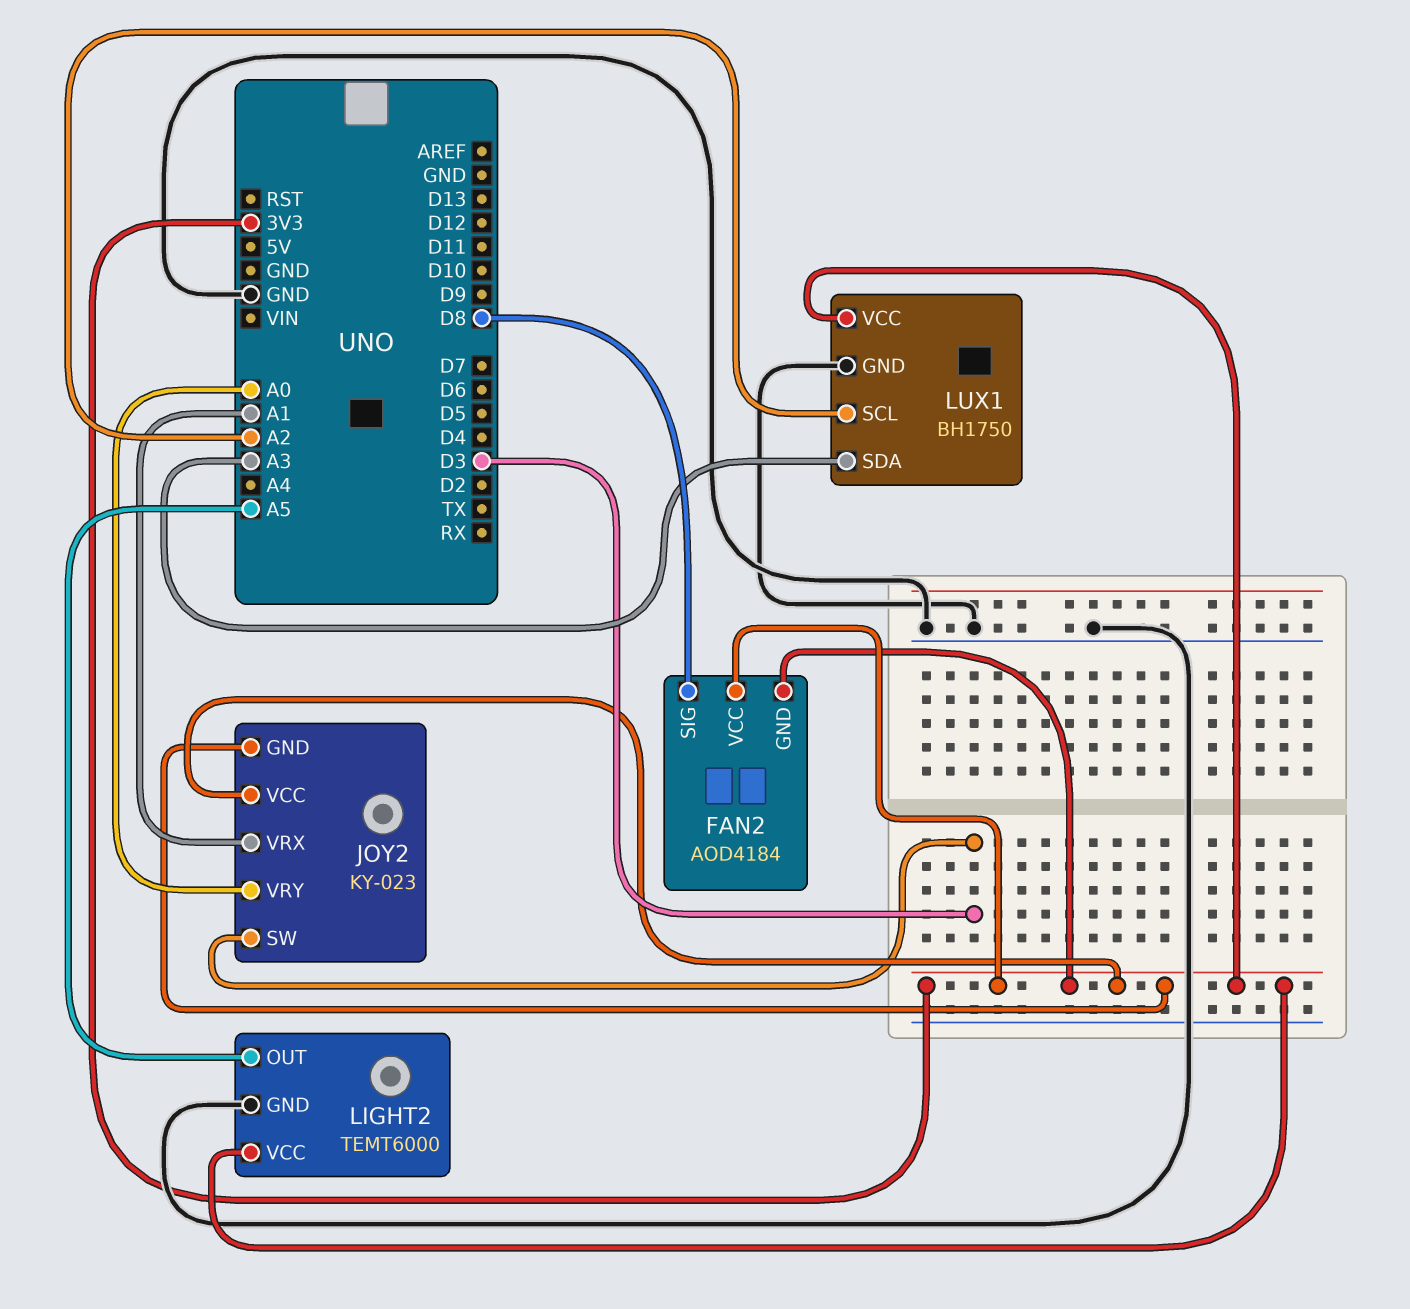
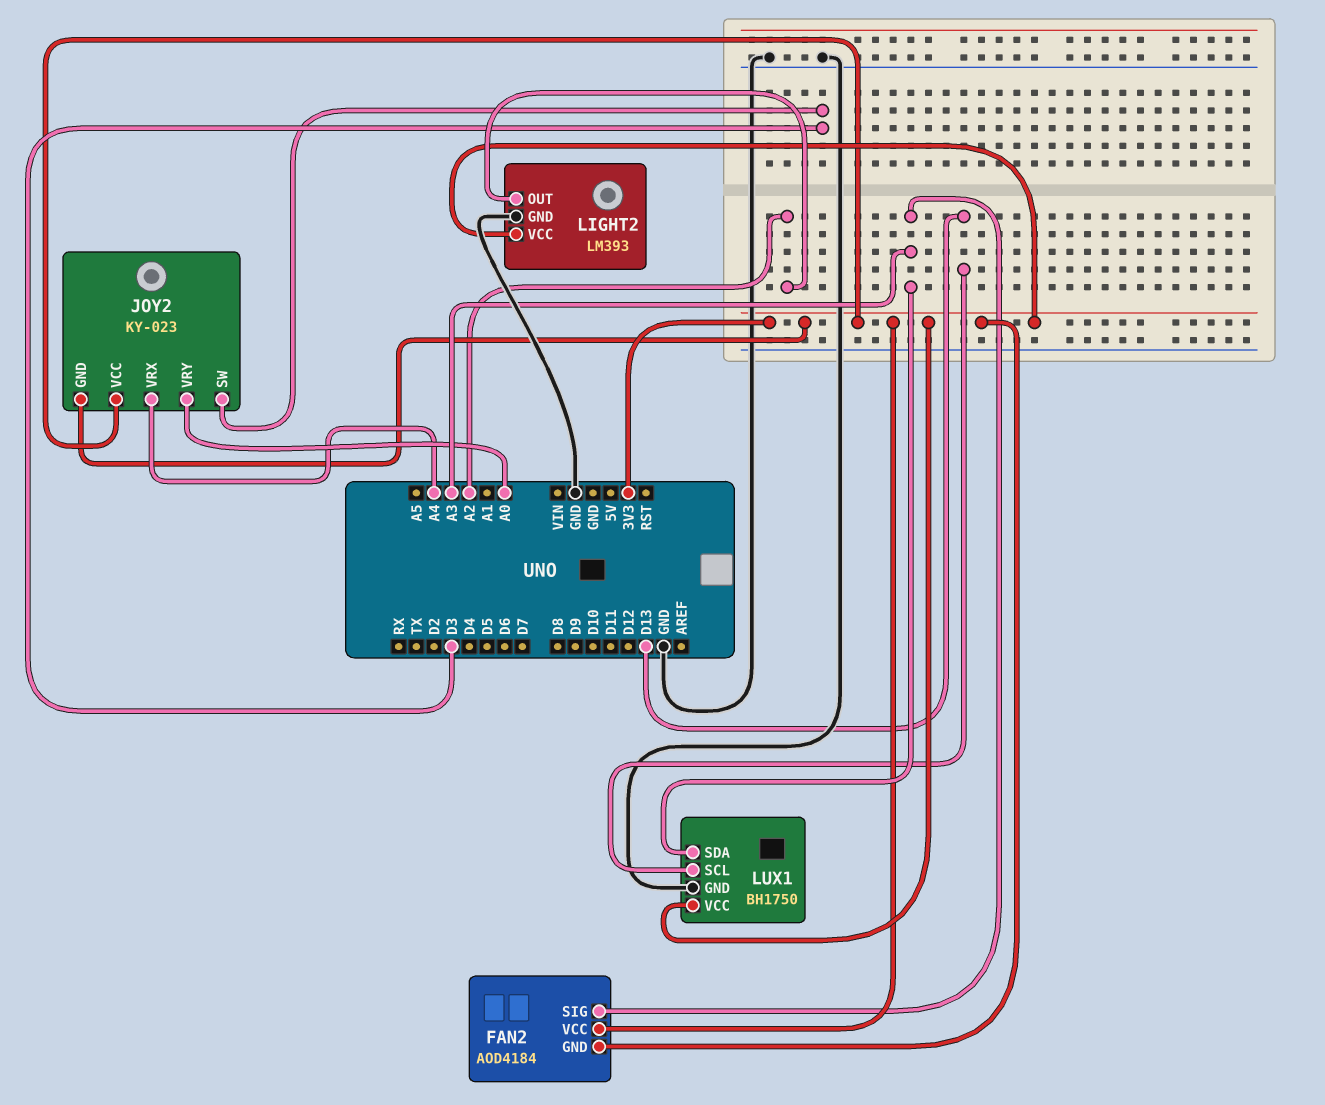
FAN2 pin SIG: D8 -> A3
JOY2 pin VRX: A1 -> A4
LIGHT2: TEMT6000 -> LM393
LIGHT2 pin OUT: A5 -> A2
LUX1 pin SCL: A2 -> D13

